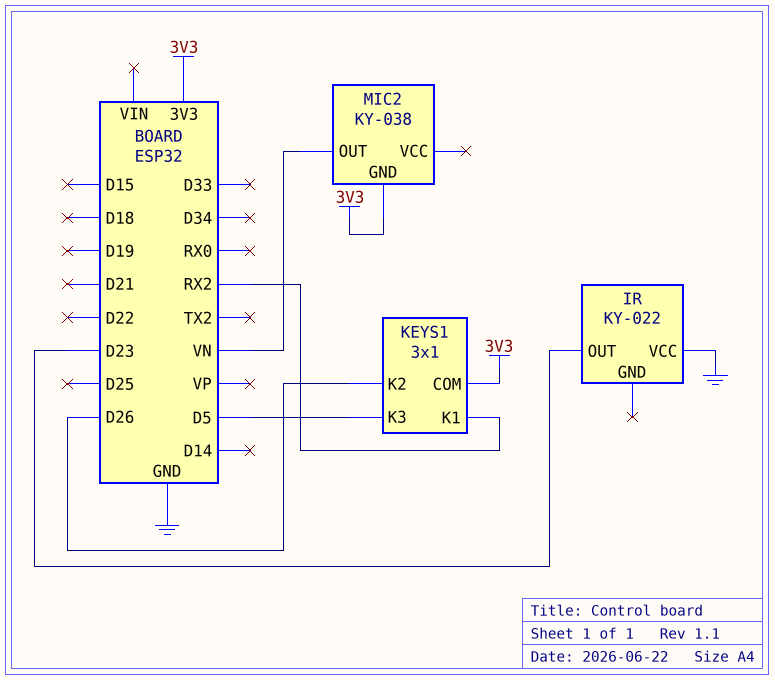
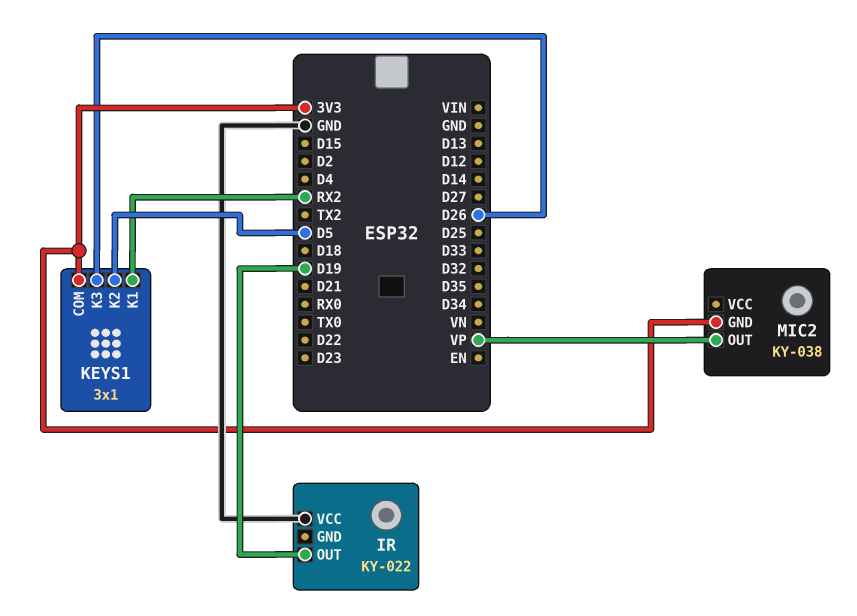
IR pin OUT: D23 -> D19
KEYS1 pin K2: D26 -> D5
KEYS1 pin K3: D5 -> D26
MIC2 pin OUT: VN -> VP

